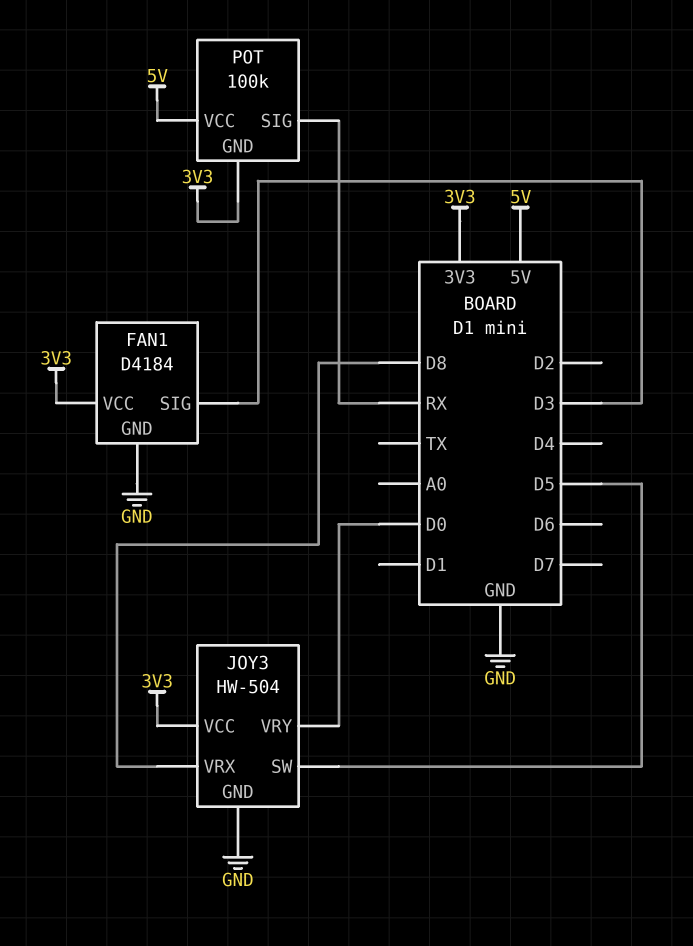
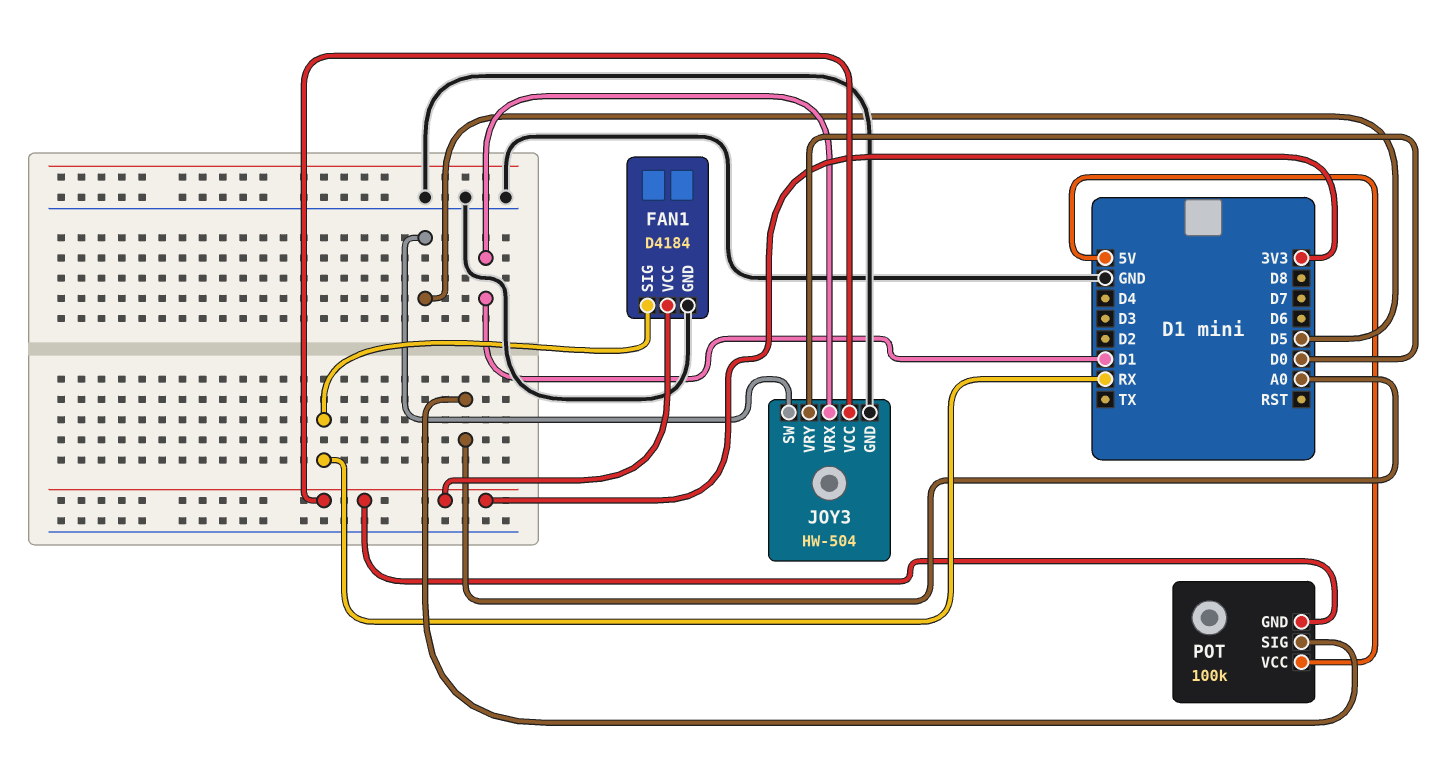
FAN1 pin SIG: D3 -> RX
JOY3 pin VRX: D8 -> D1
POT pin SIG: RX -> A0

